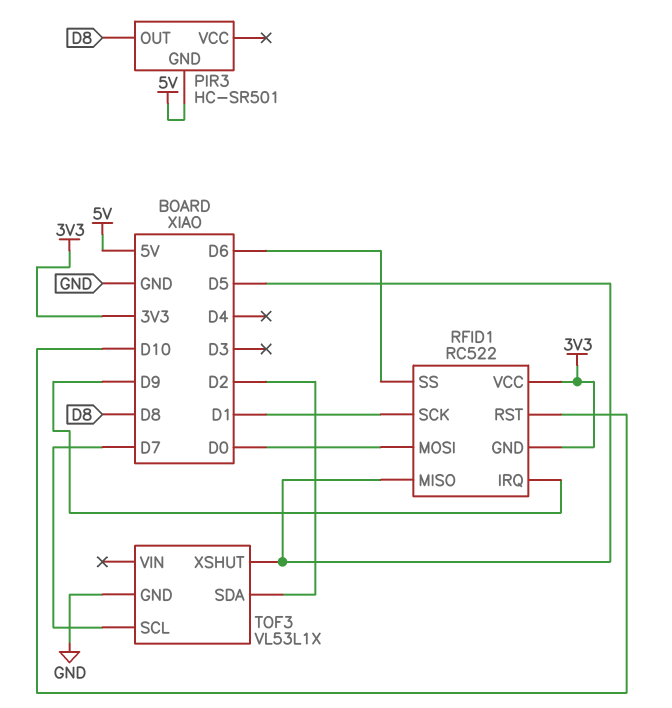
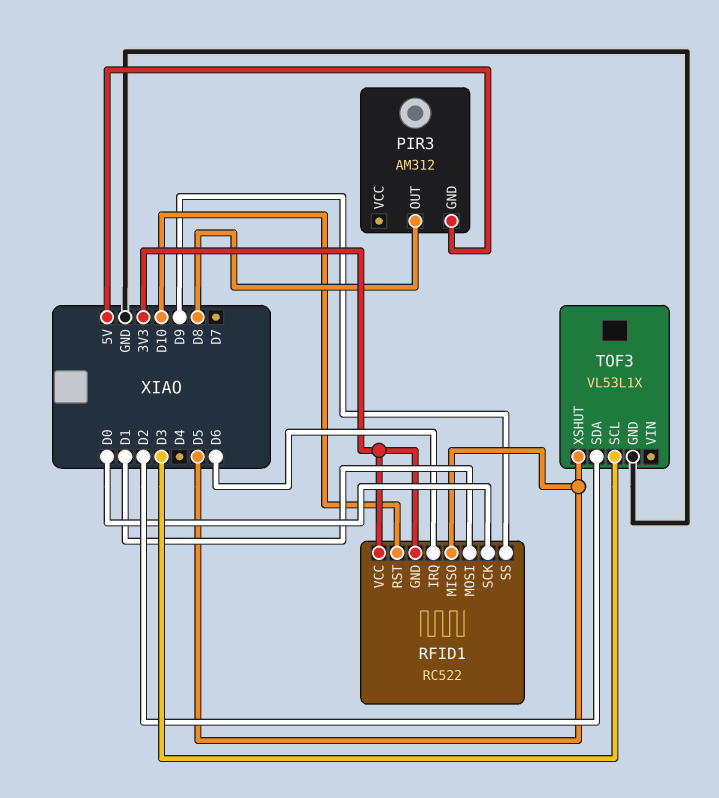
PIR3: HC-SR501 -> AM312
RFID1 pin IRQ: D9 -> D6
RFID1 pin MOSI: D0 -> D1
RFID1 pin SCK: D1 -> D0
RFID1 pin SS: D6 -> D9
TOF3 pin SCL: D7 -> D3

